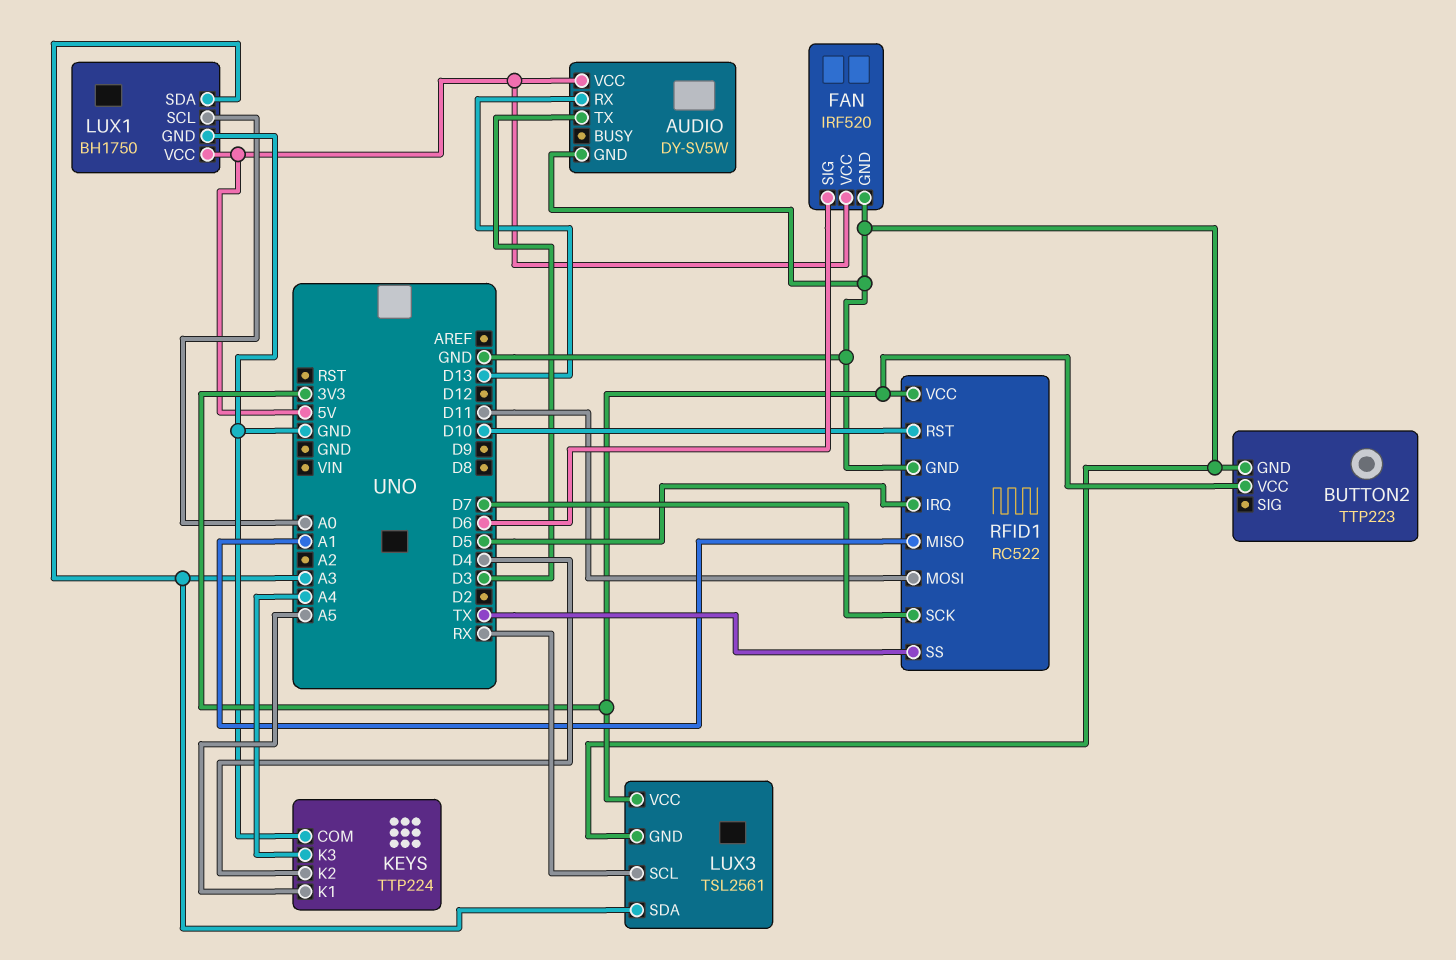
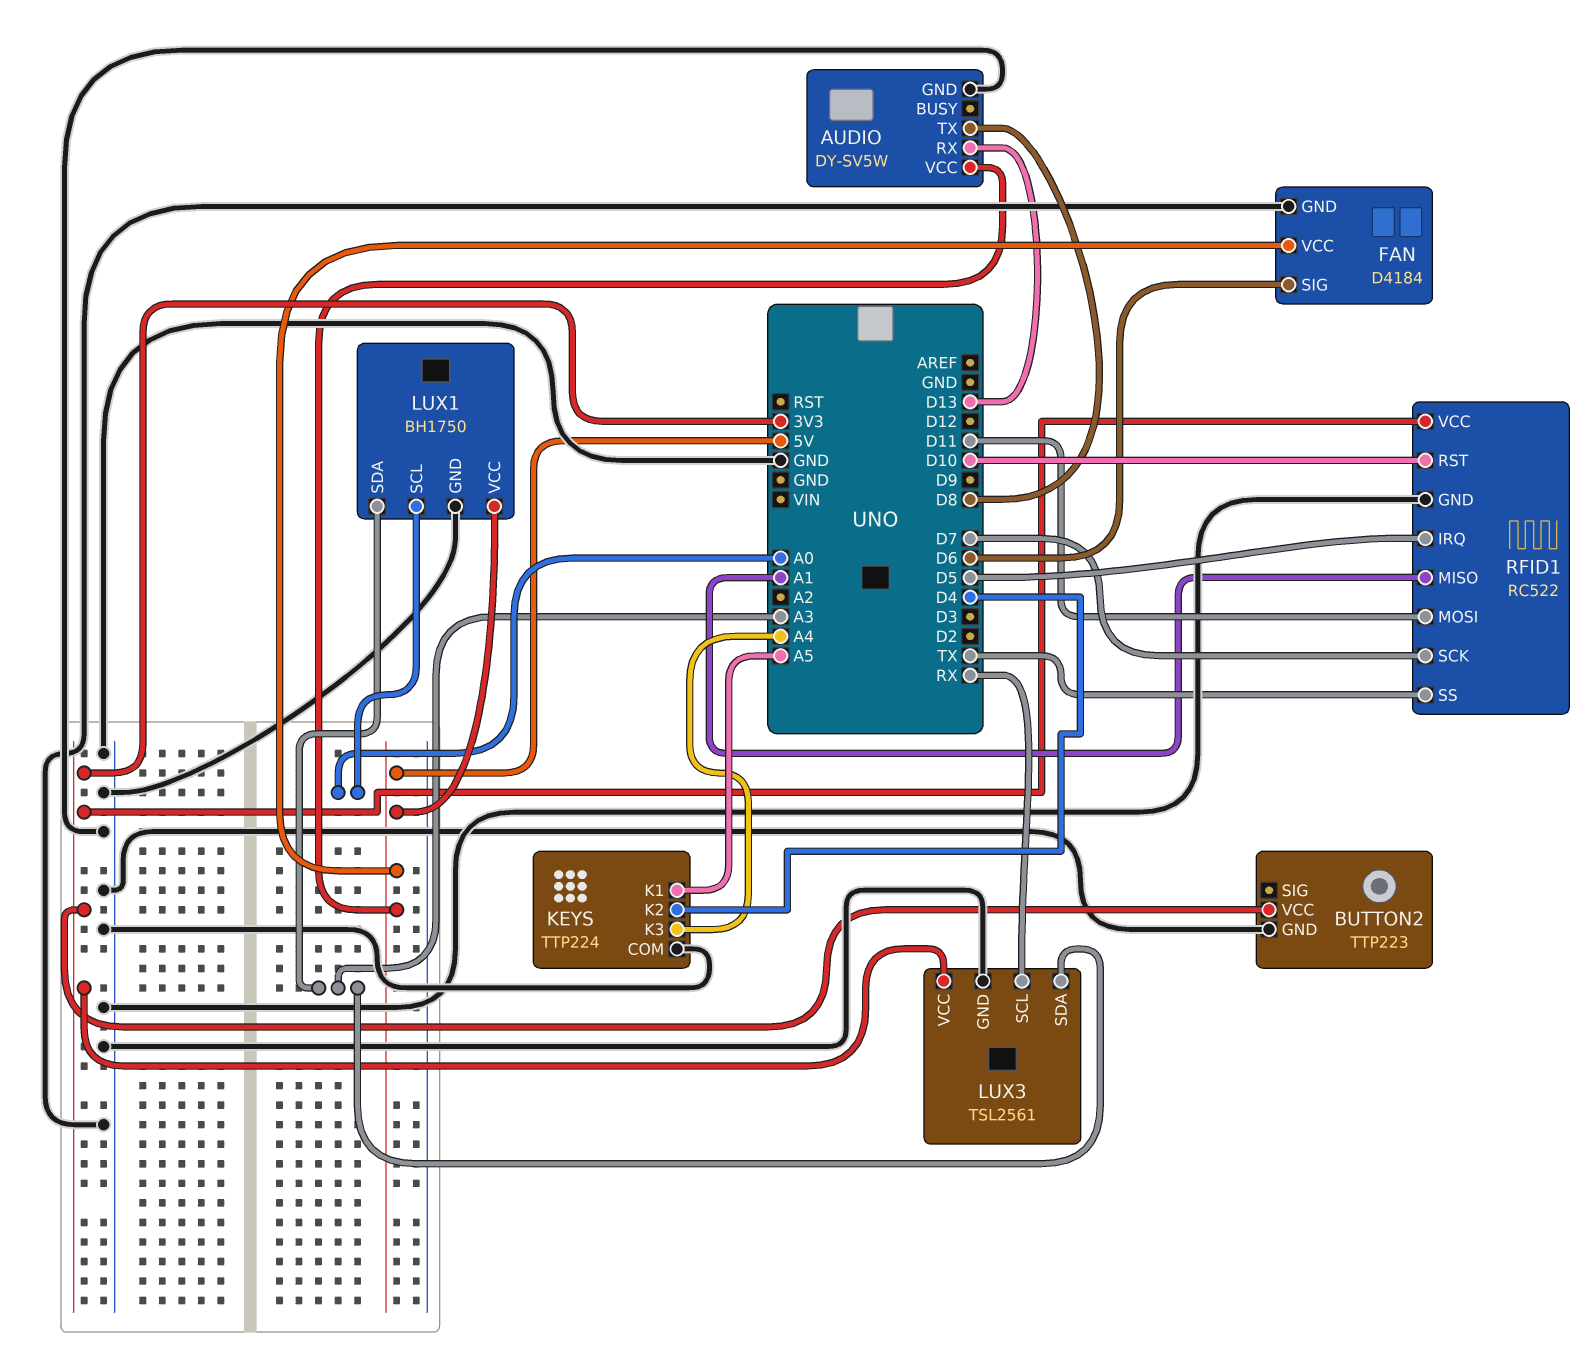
AUDIO pin TX: D3 -> D8
FAN: IRF520 -> D4184

